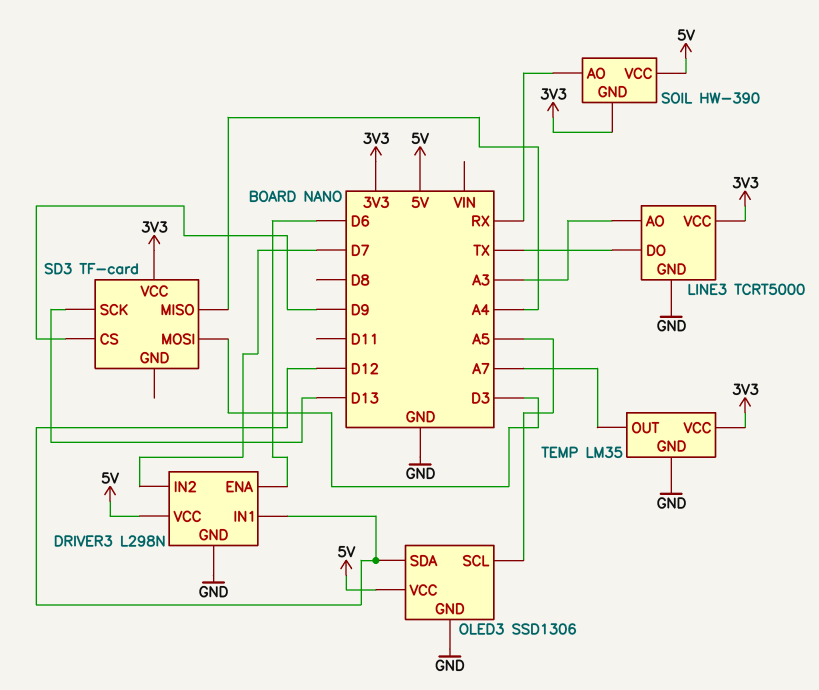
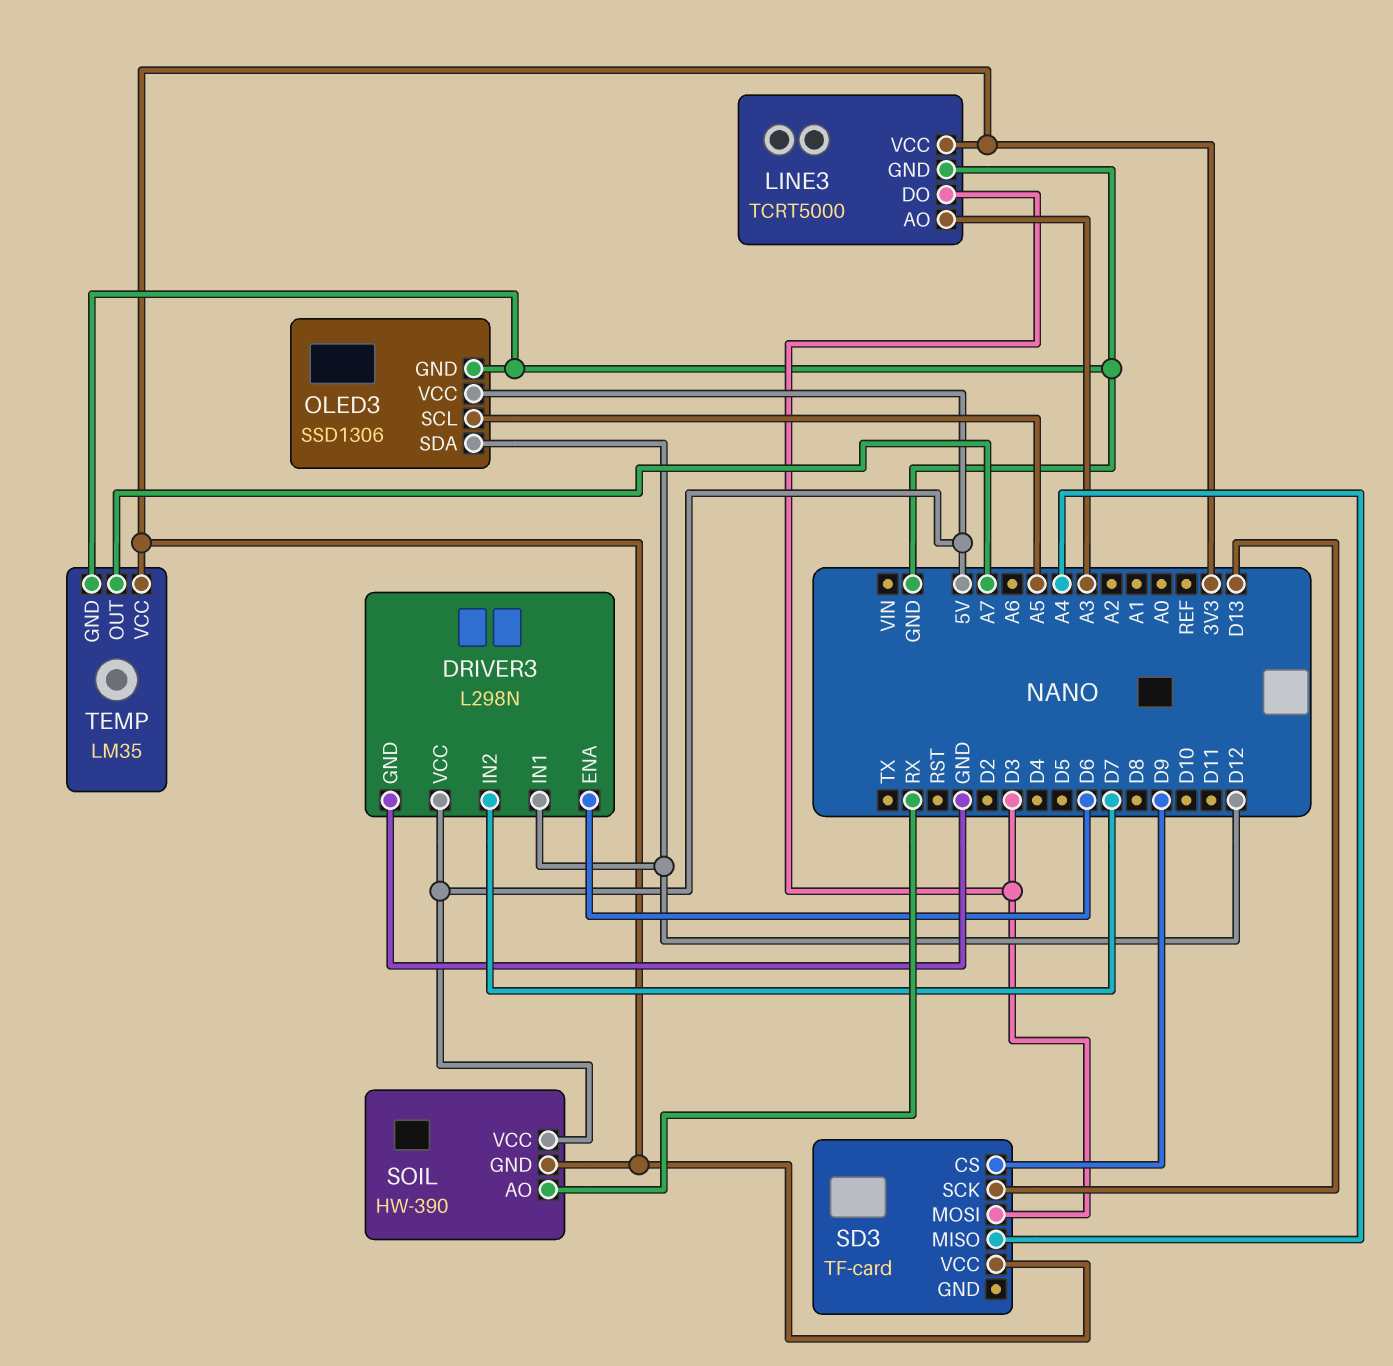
LINE3 pin DO: TX -> D3

